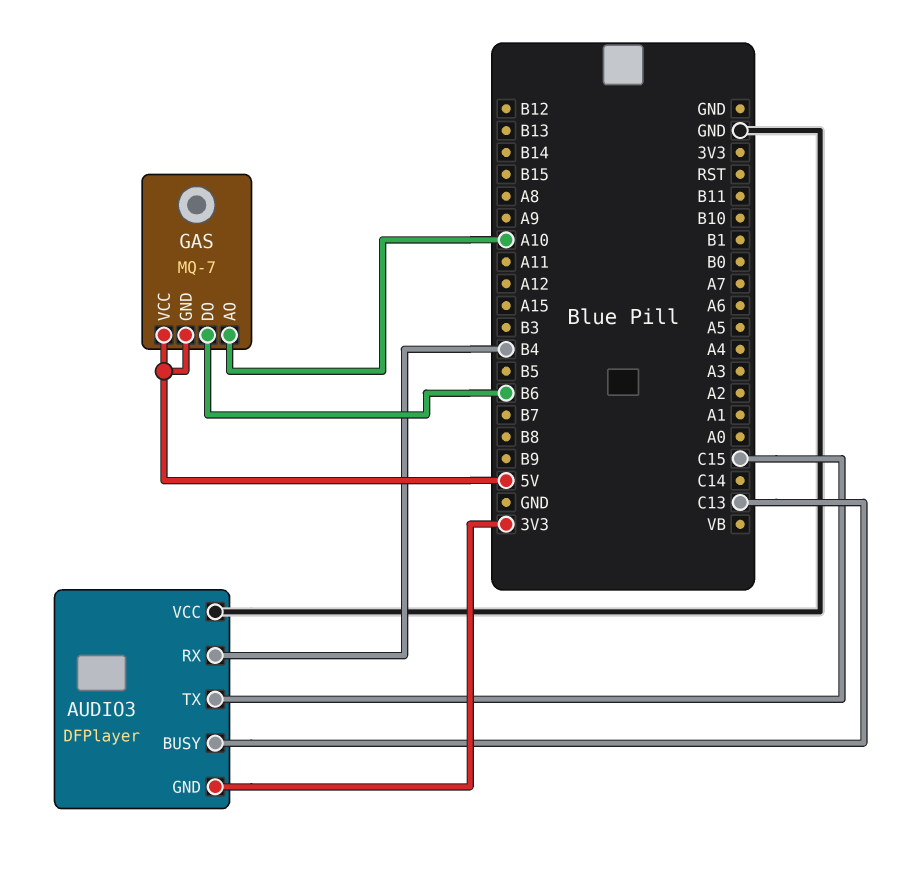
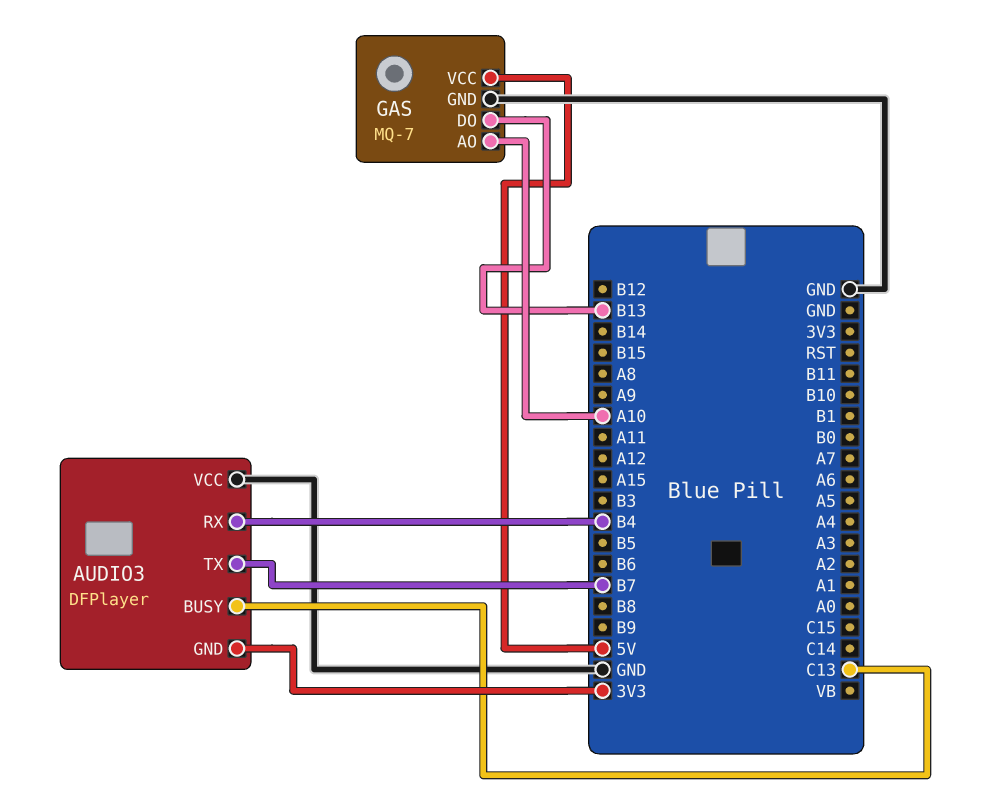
AUDIO3 pin TX: C15 -> B7
GAS pin DO: B6 -> B13
GAS pin GND: 5V -> GND

